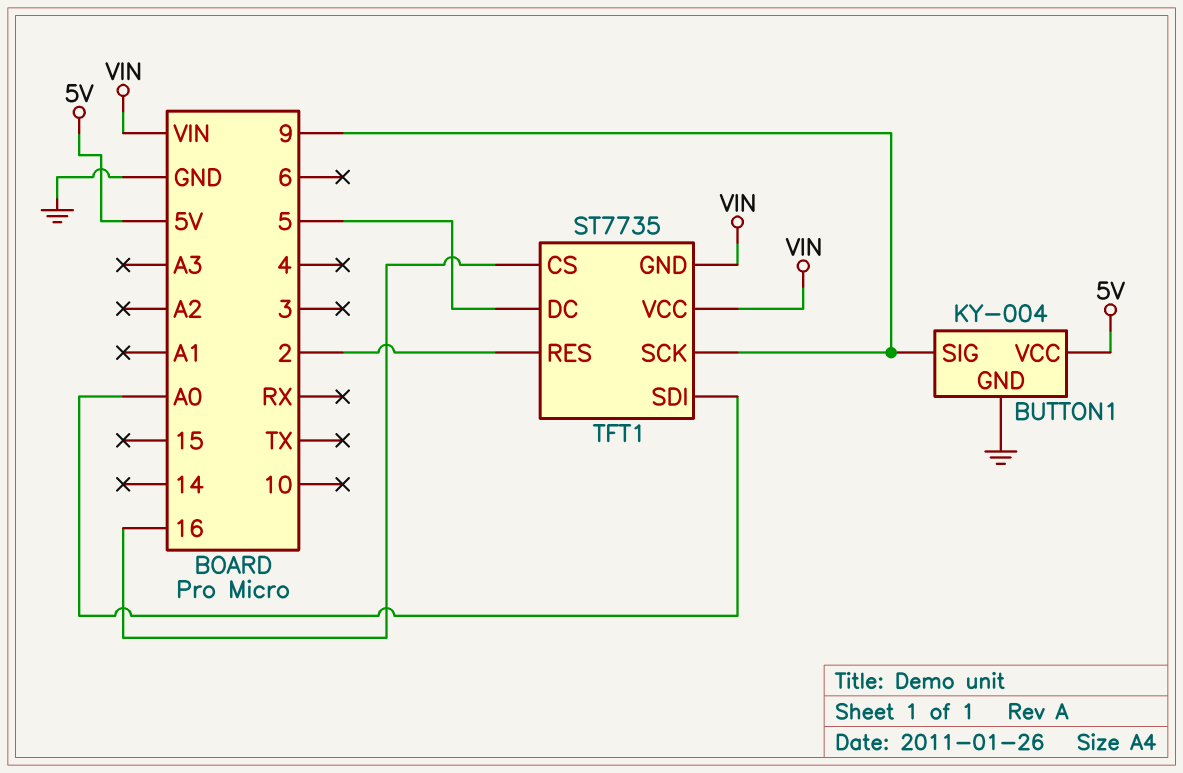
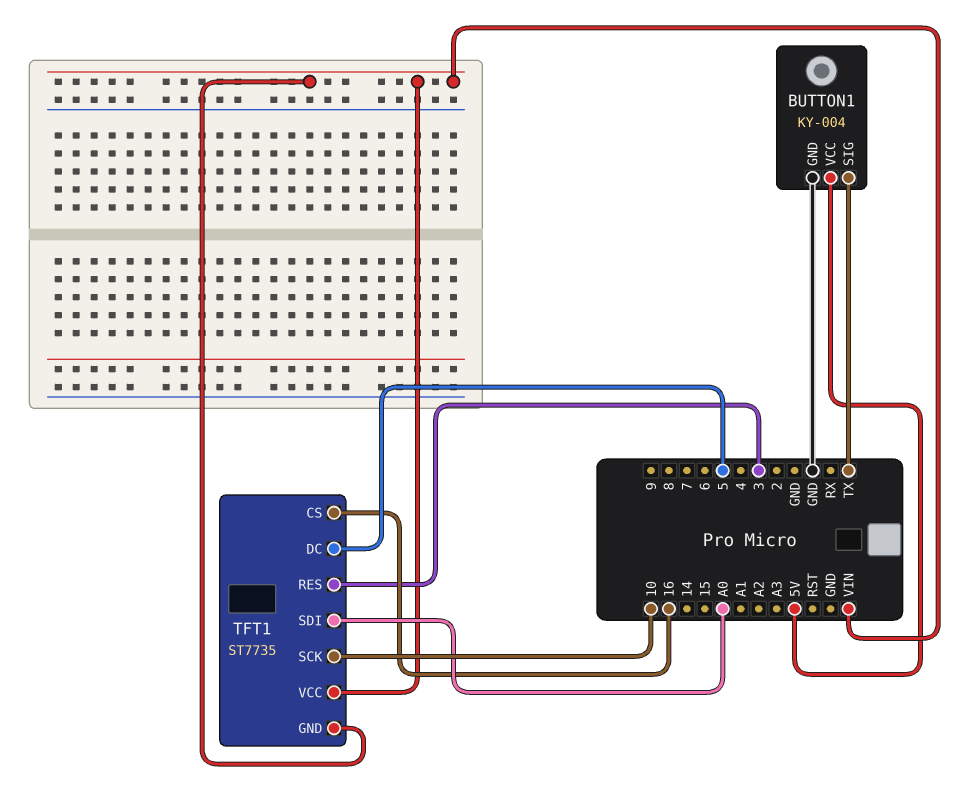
BUTTON1 pin SIG: 9 -> TX
TFT1 pin RES: 2 -> 3
TFT1 pin SCK: 9 -> 10

